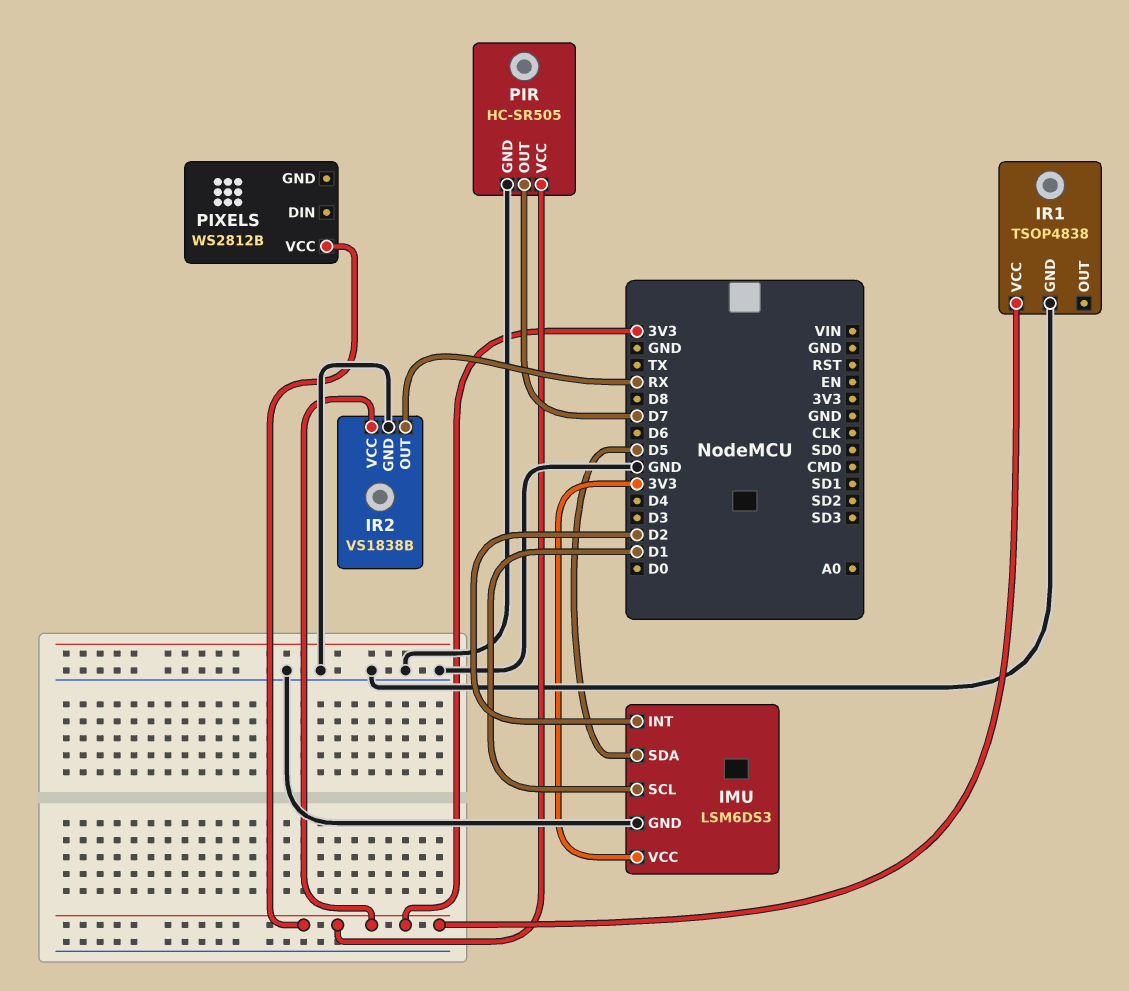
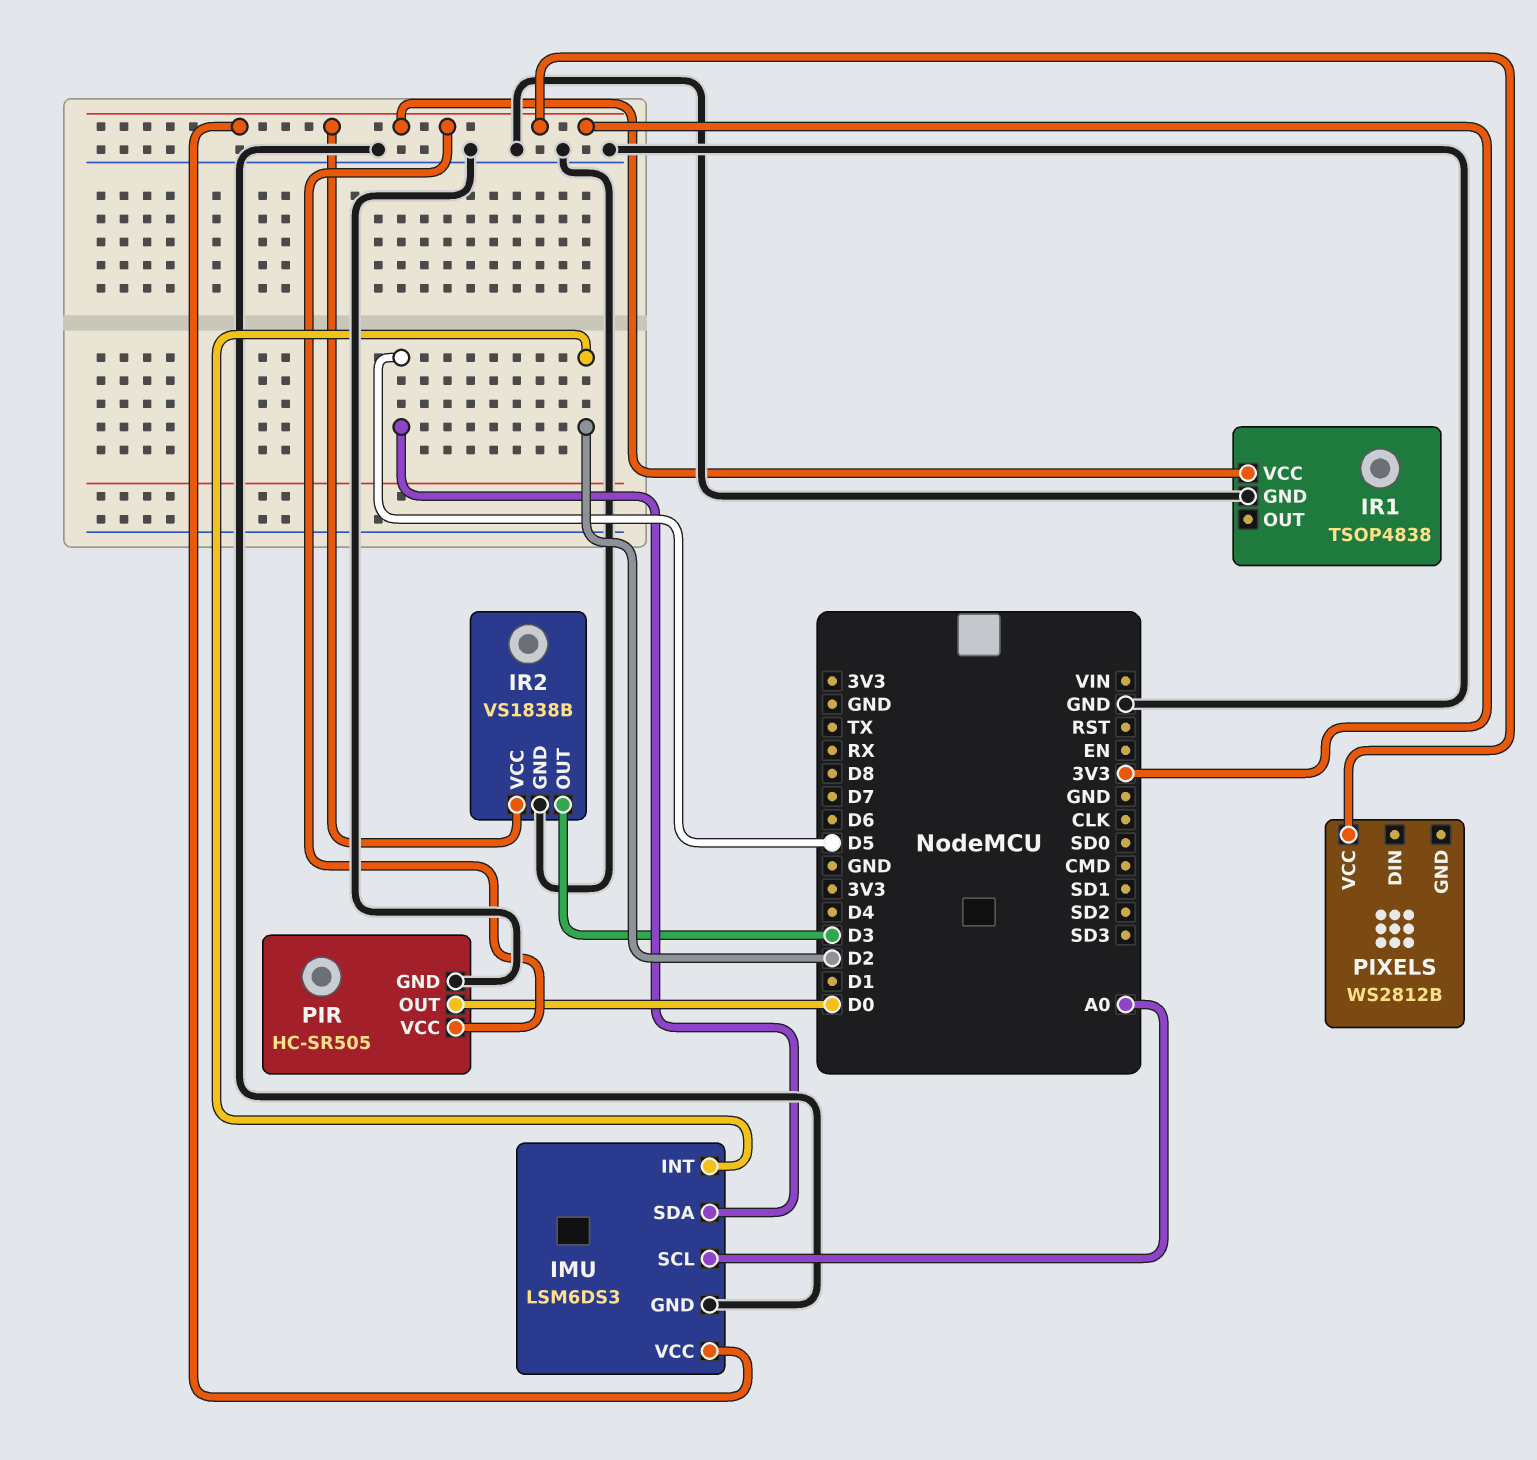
IMU pin SCL: D1 -> A0
IR2 pin OUT: RX -> D3
PIR pin OUT: D7 -> D0

